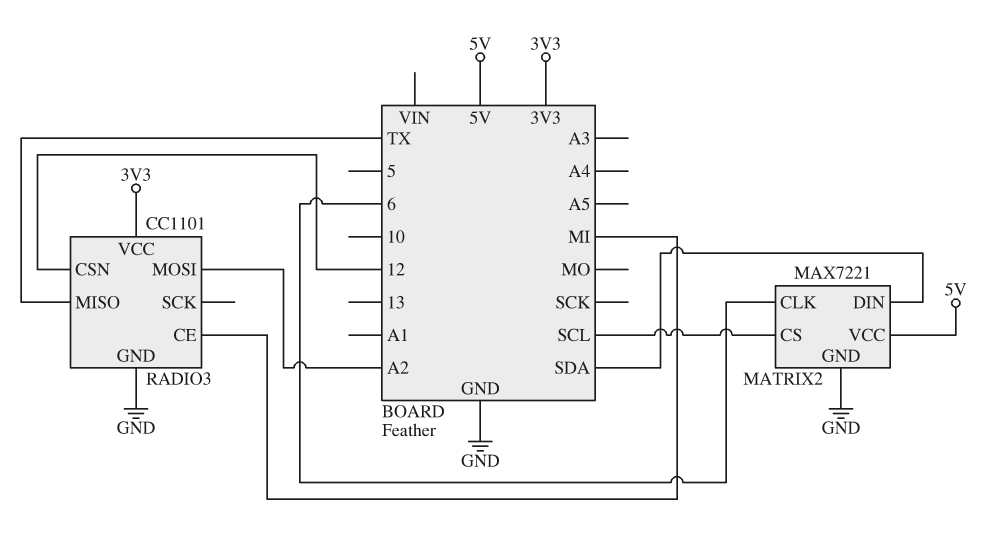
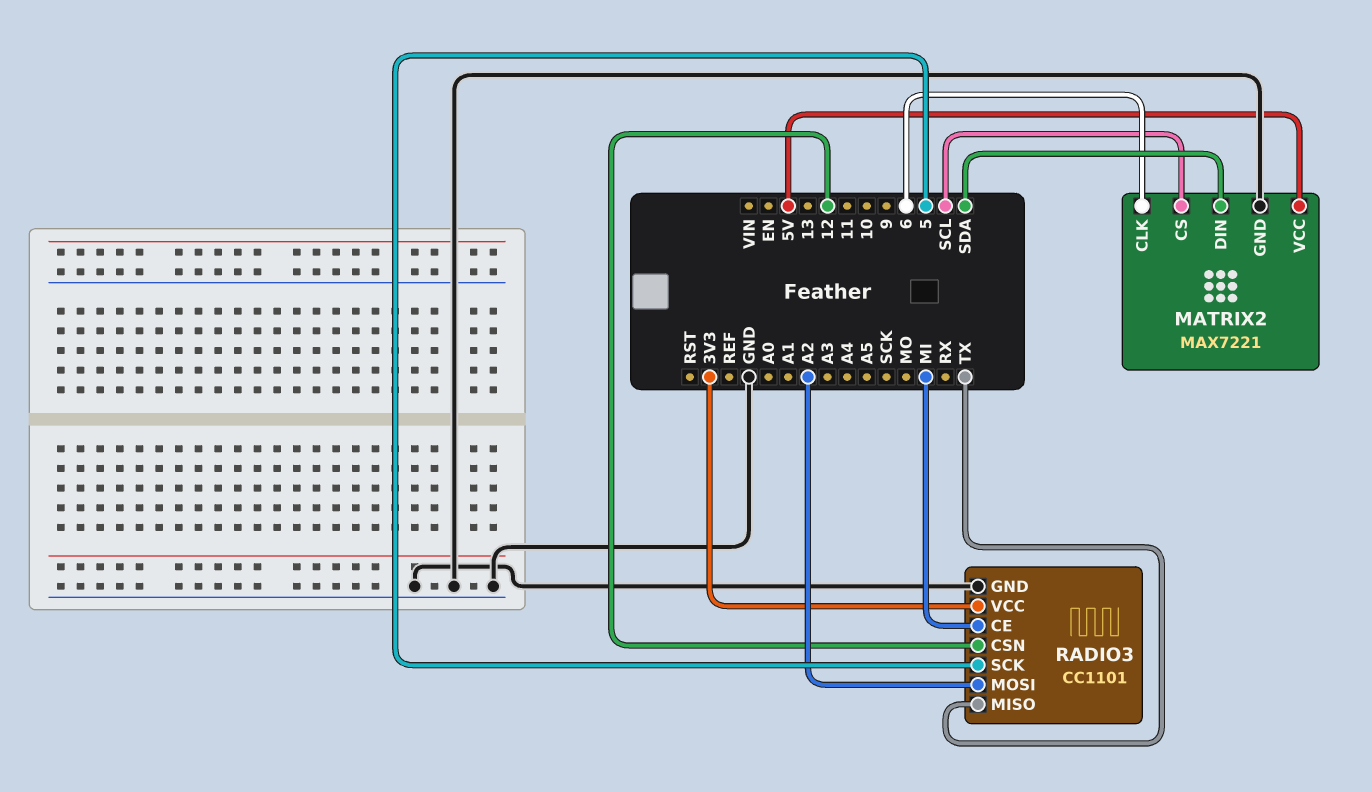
RADIO3 pin SCK: none -> 5

